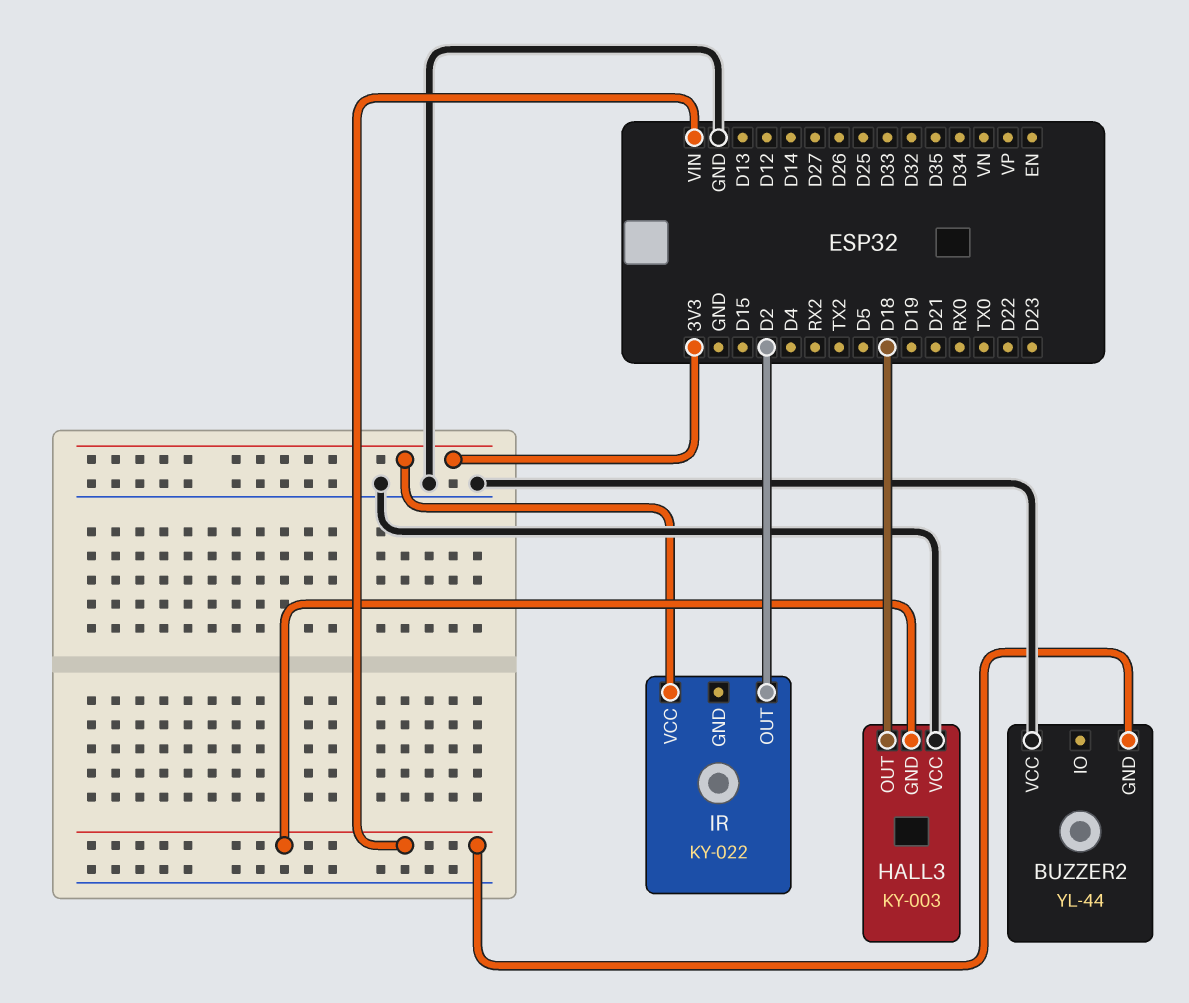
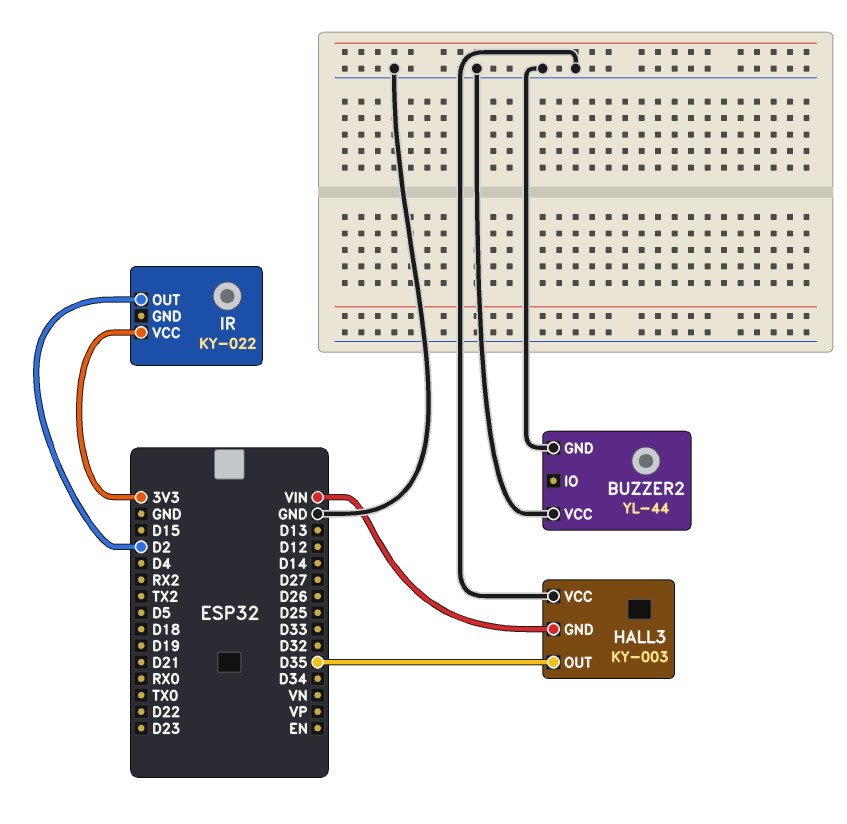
BUZZER2 pin GND: VIN -> GND
HALL3 pin OUT: D18 -> D35

